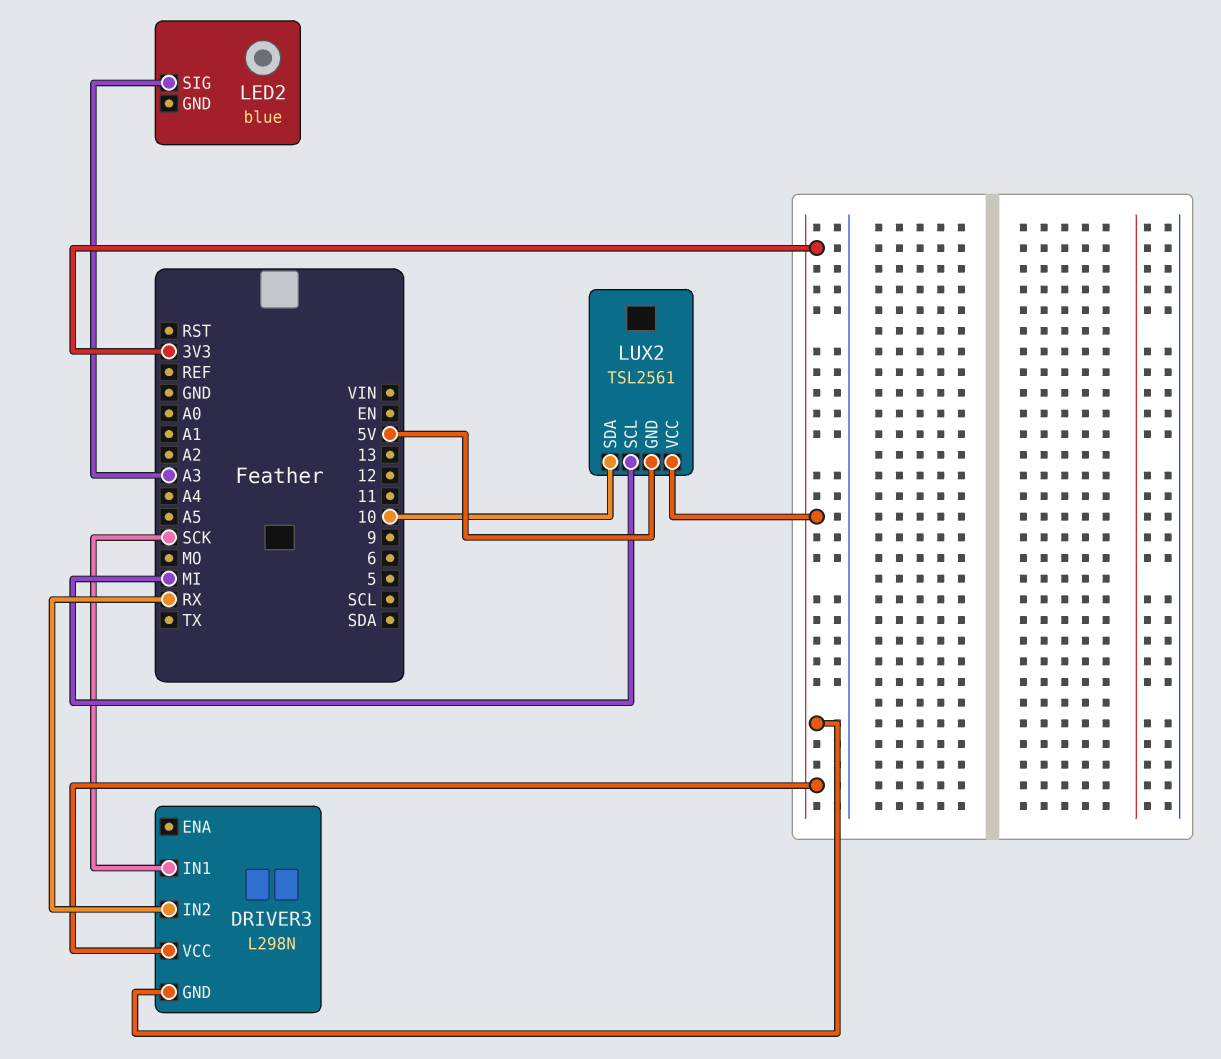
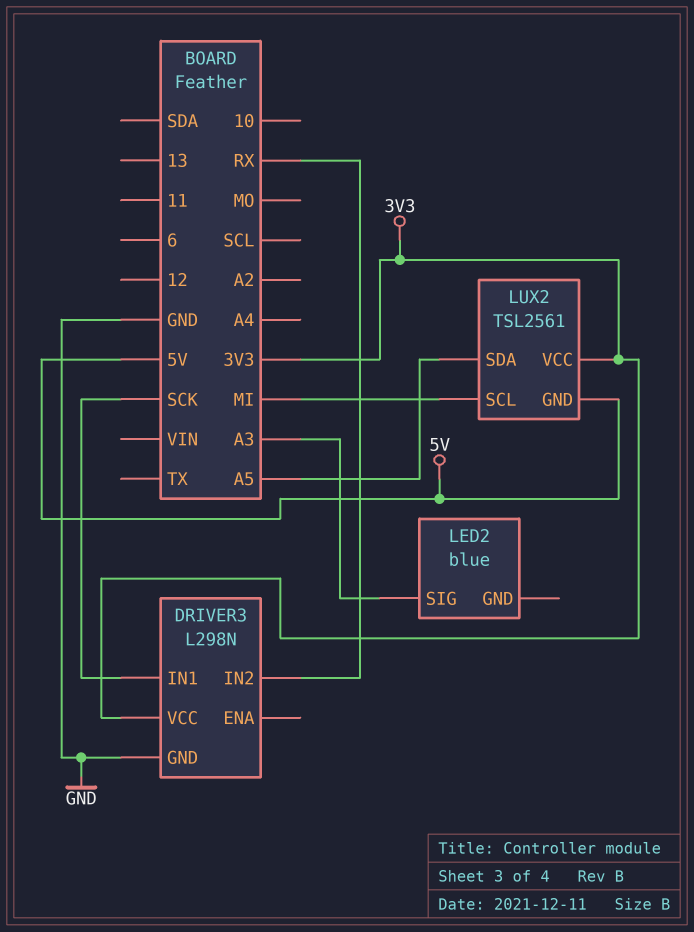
DRIVER3 pin GND: 3V3 -> GND
LUX2 pin SDA: 10 -> A5

